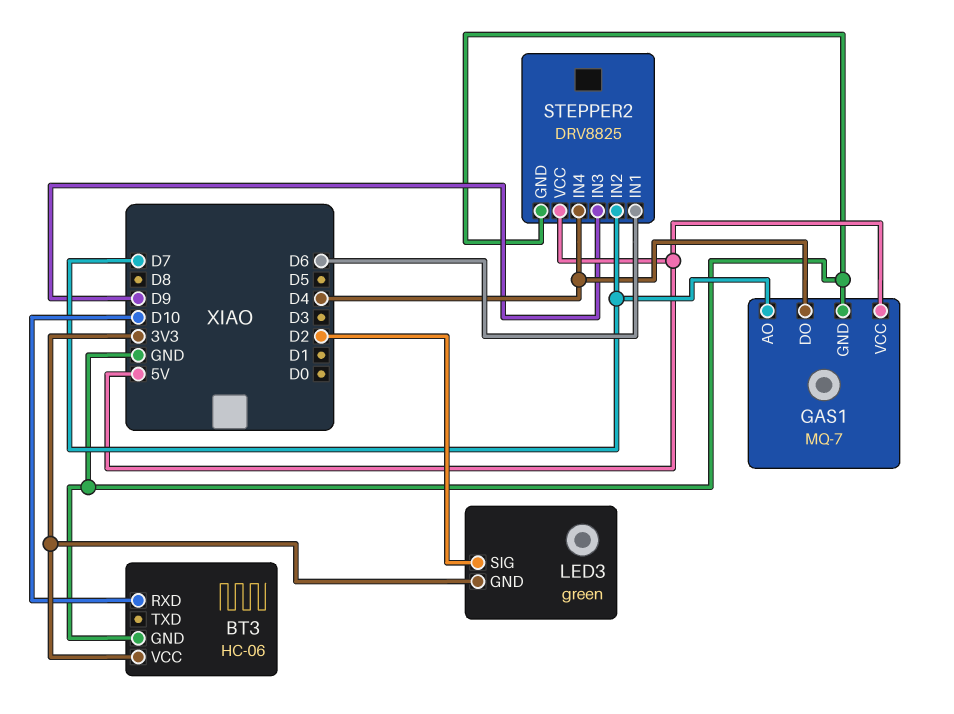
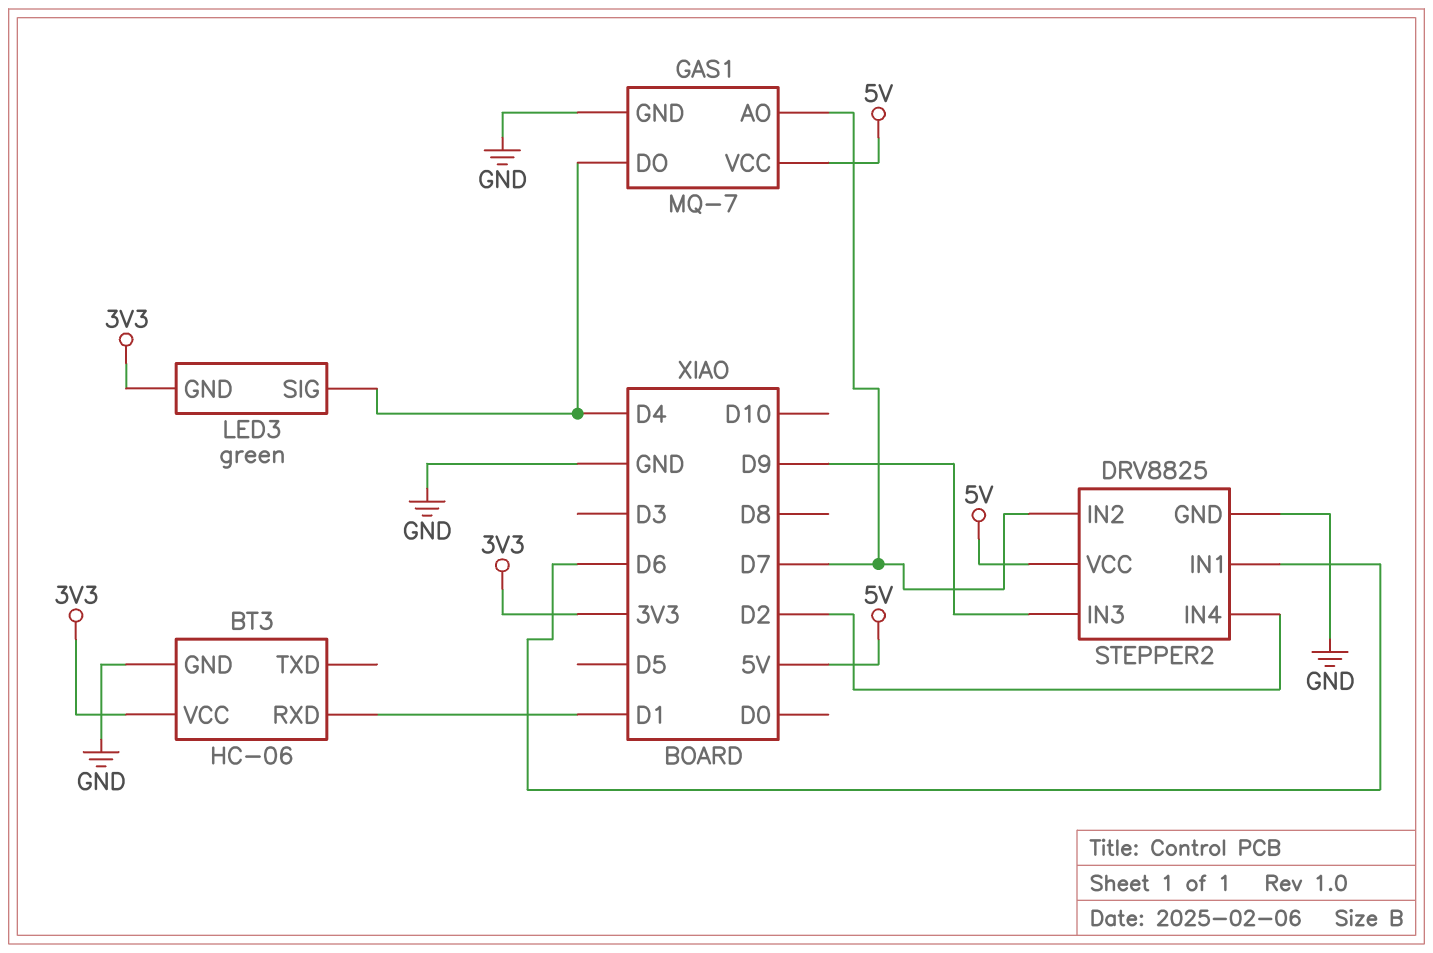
BT3 pin RXD: D10 -> D1
LED3 pin SIG: D2 -> D4
STEPPER2 pin IN4: D4 -> D2

